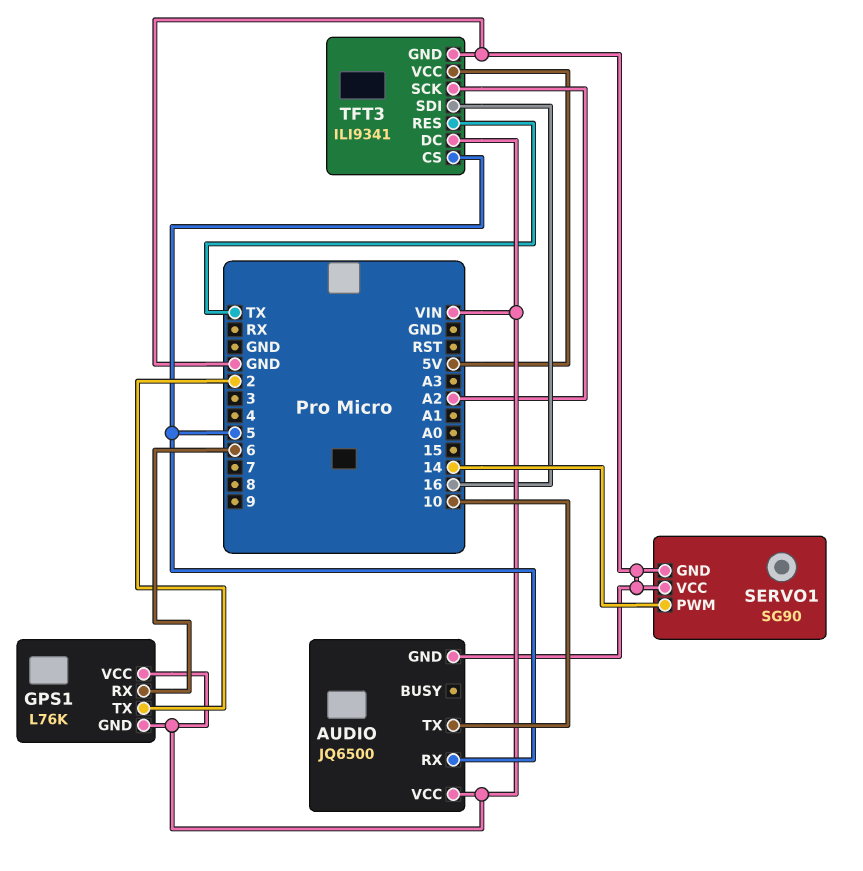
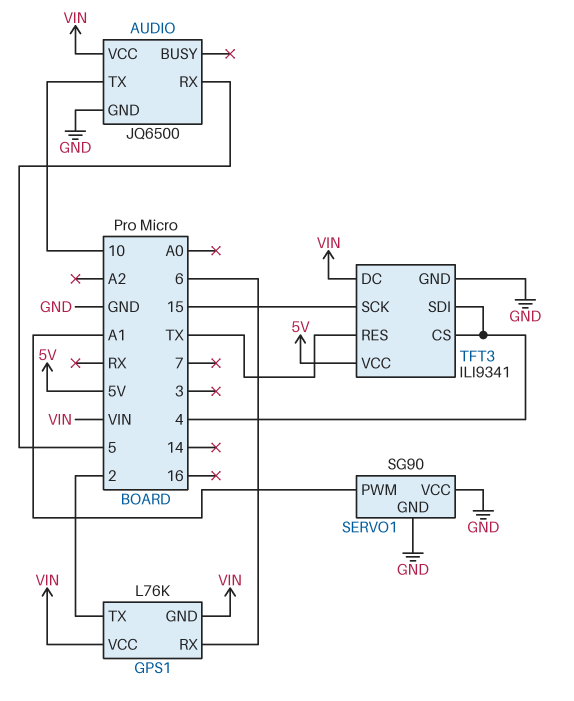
SERVO1 pin PWM: 14 -> A1
TFT3 pin CS: 5 -> 4
TFT3 pin SCK: A2 -> 15
TFT3 pin SDI: 16 -> 4

